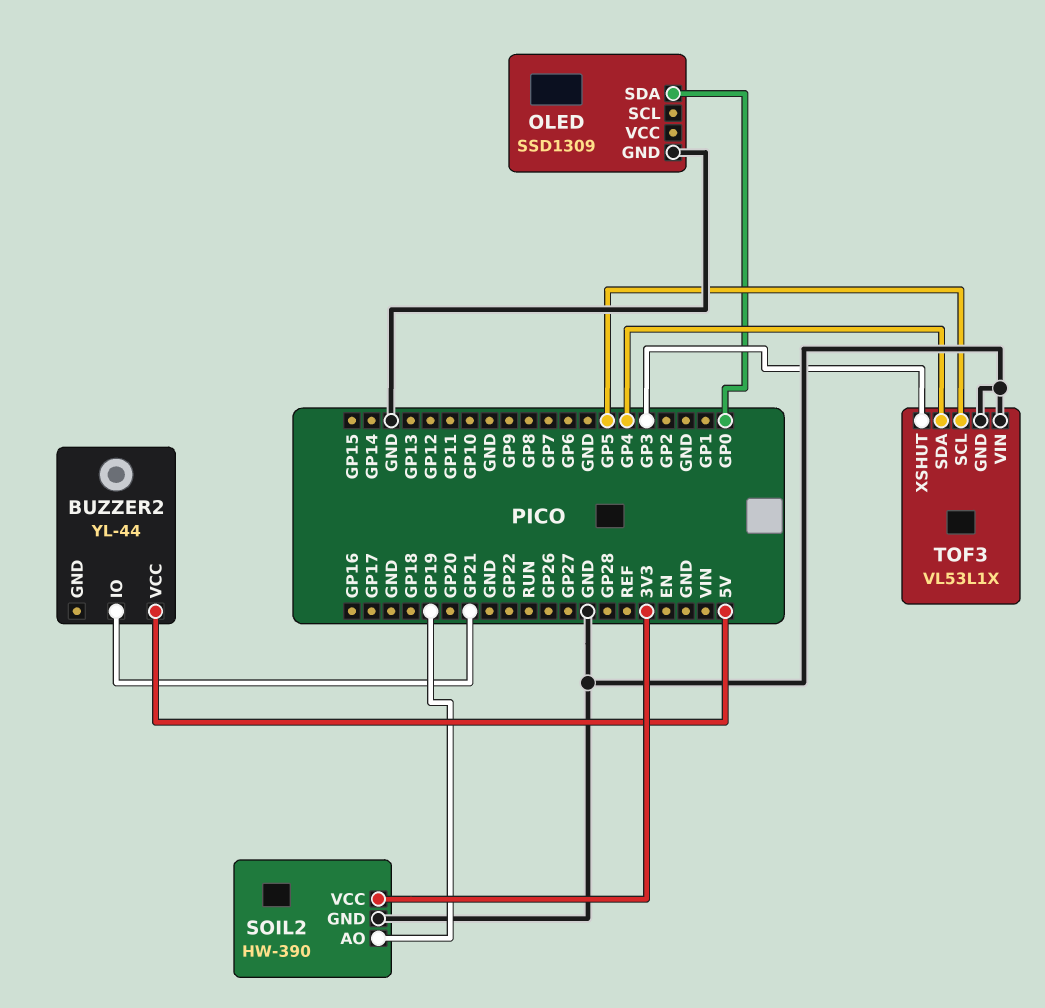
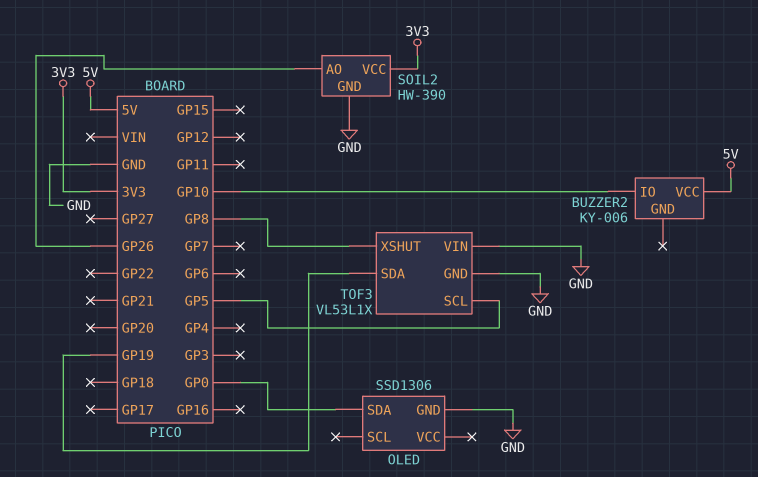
BUZZER2: YL-44 -> KY-006
BUZZER2 pin IO: GP21 -> GP10
OLED: SSD1309 -> SSD1306
SOIL2 pin AO: GP19 -> GP26
TOF3 pin SDA: GP4 -> GP19
TOF3 pin XSHUT: GP3 -> GP8

